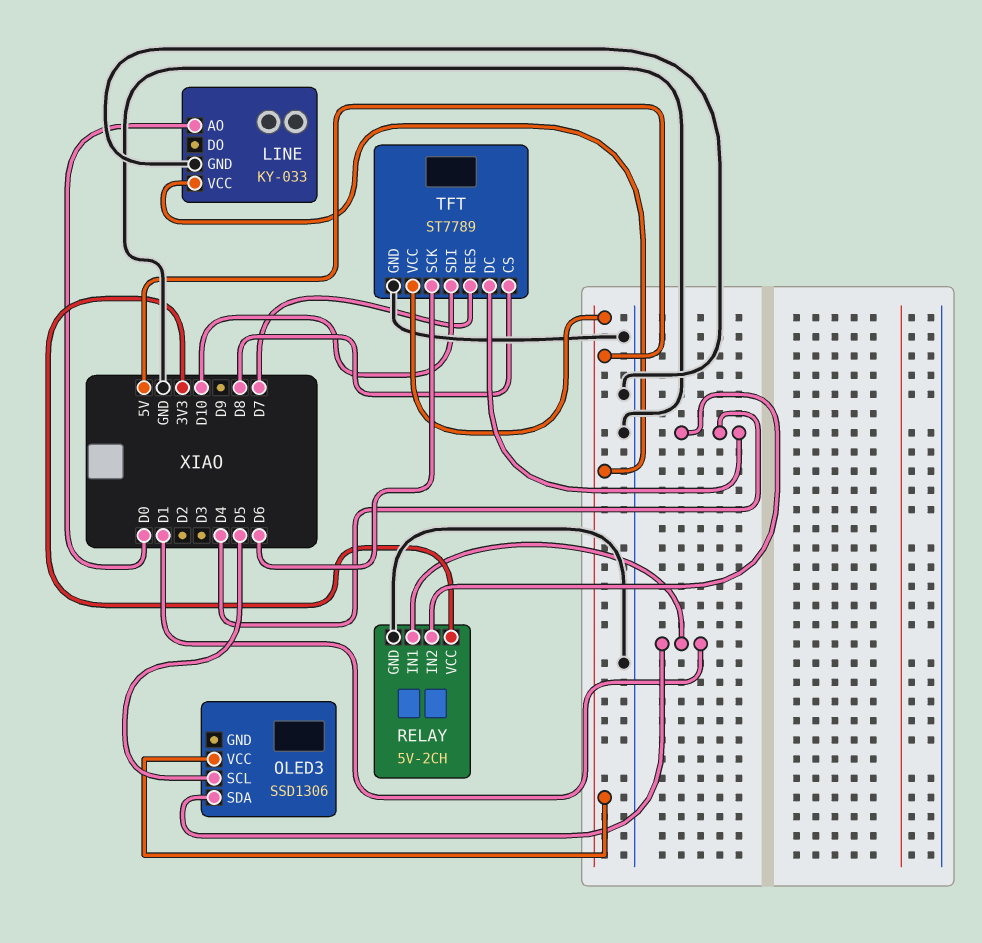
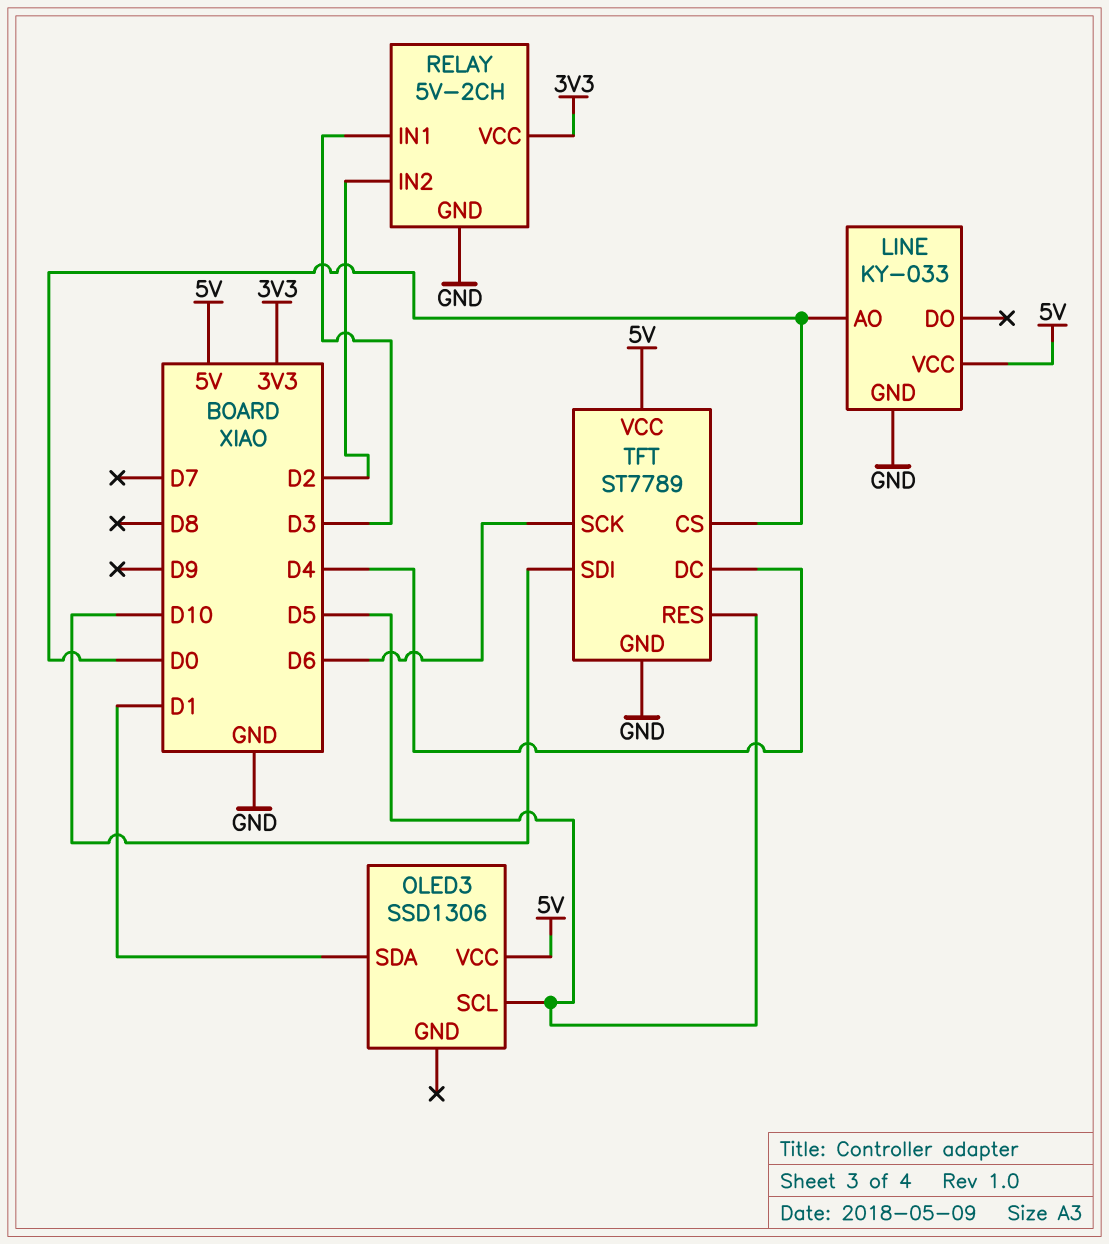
RELAY pin IN1: D1 -> D3
RELAY pin IN2: D4 -> D2
TFT pin CS: D8 -> D0
TFT pin RES: D7 -> D5

